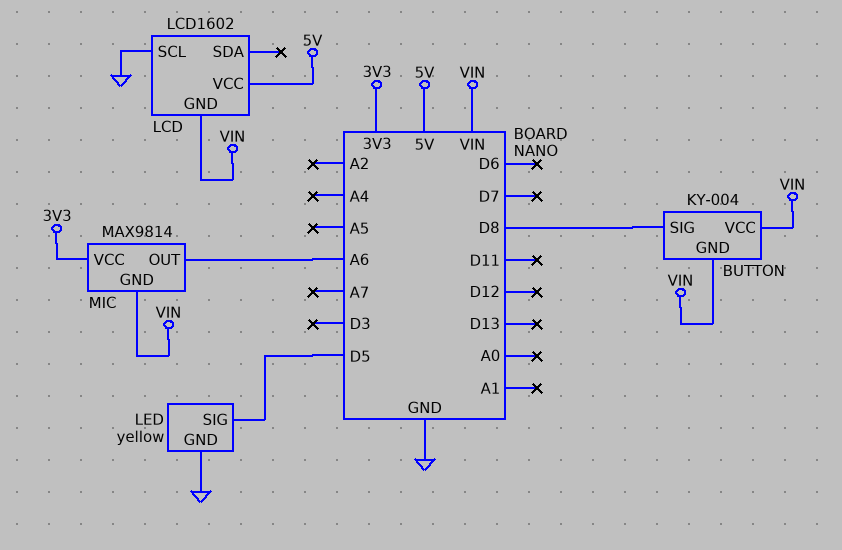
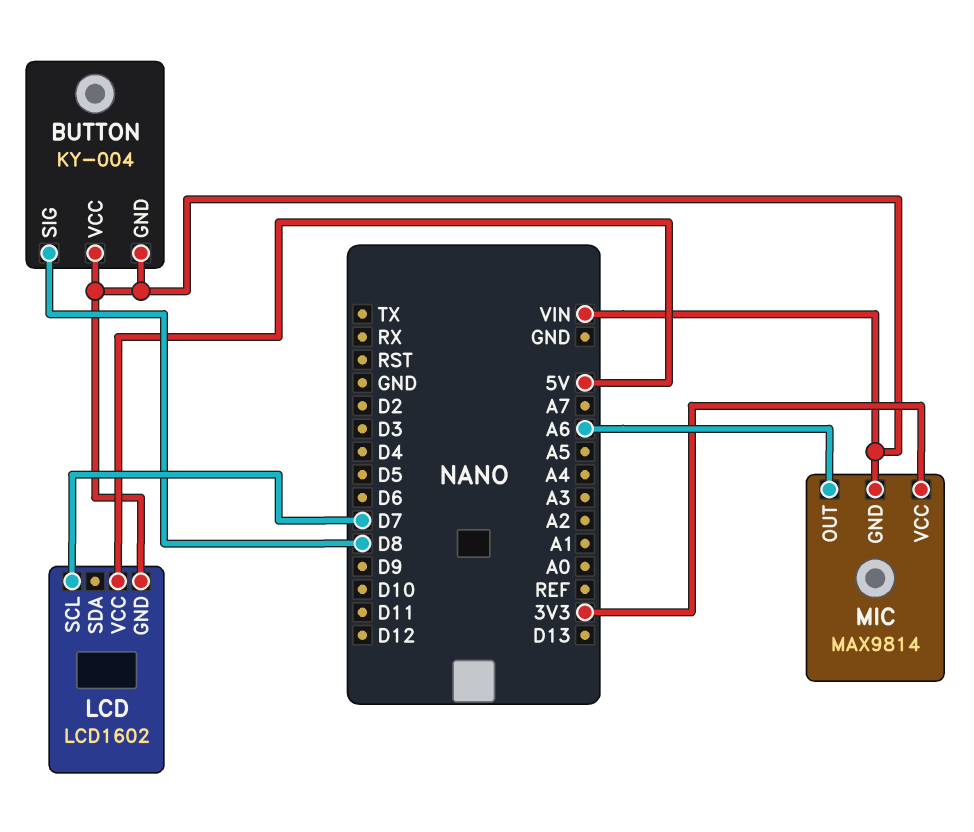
LCD pin SCL: GND -> D7
LED: yellow -> none
LED pin GND: GND -> none
LED pin SIG: D5 -> none

